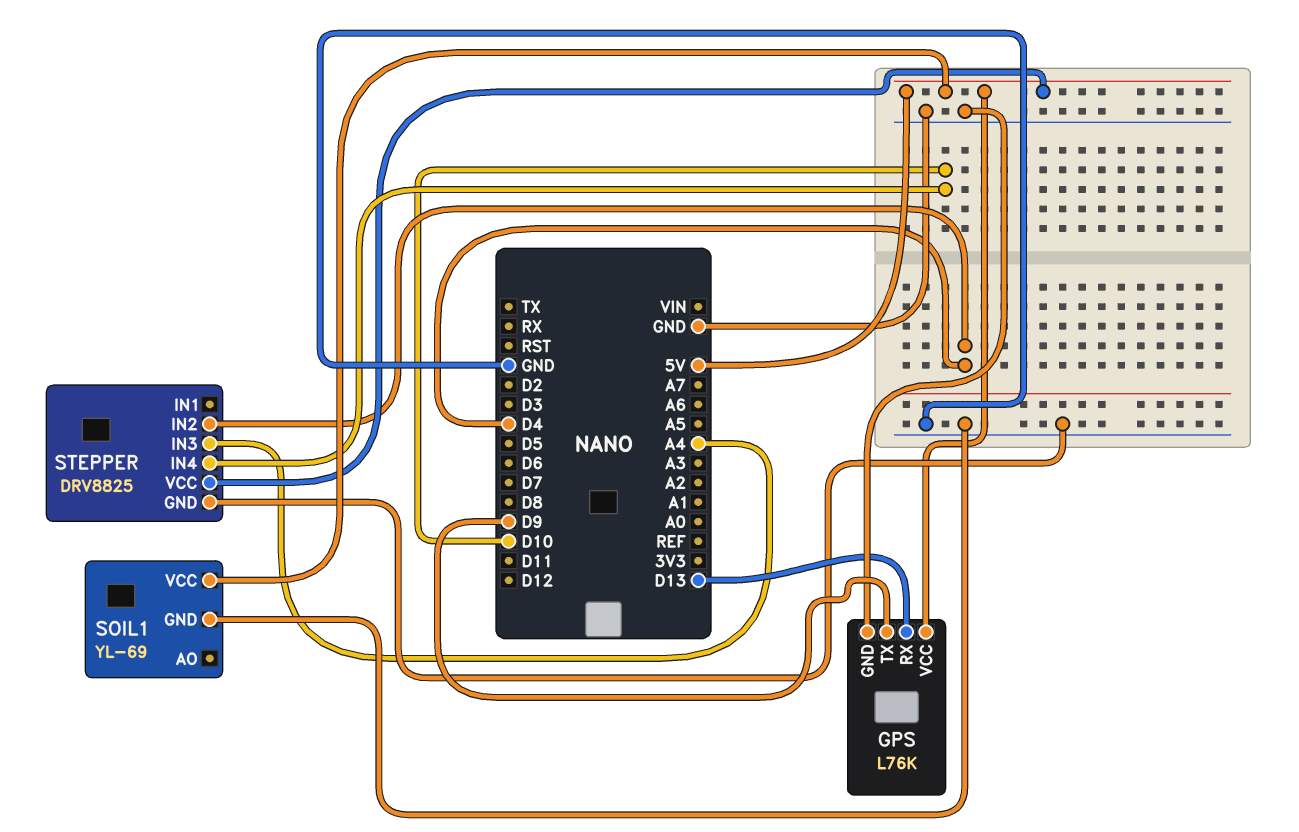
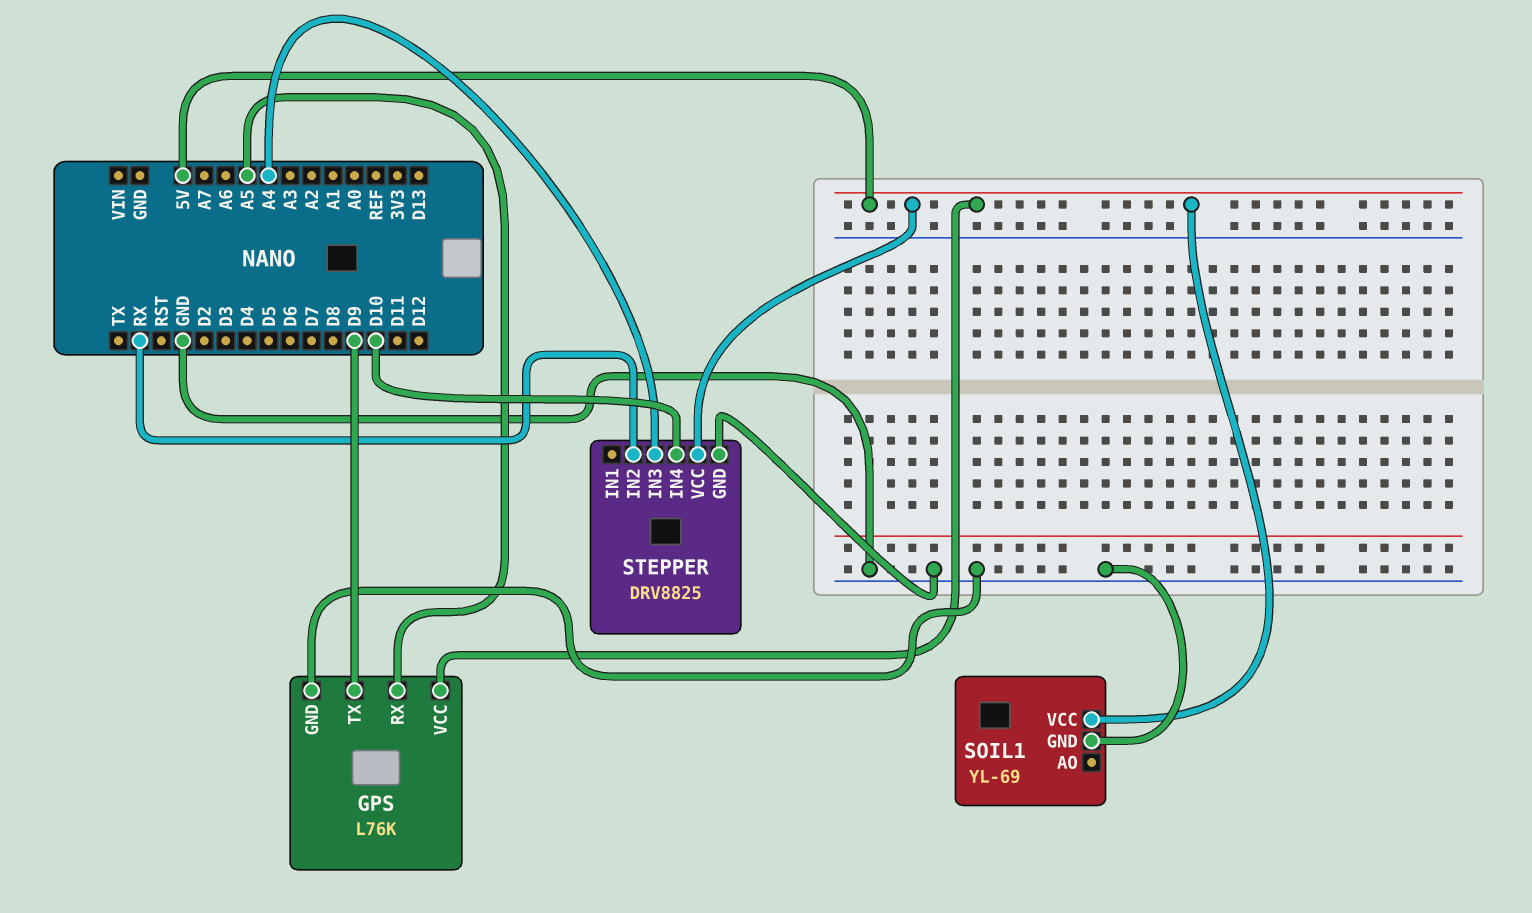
GPS pin RX: D13 -> A5
STEPPER pin IN2: D4 -> RX

